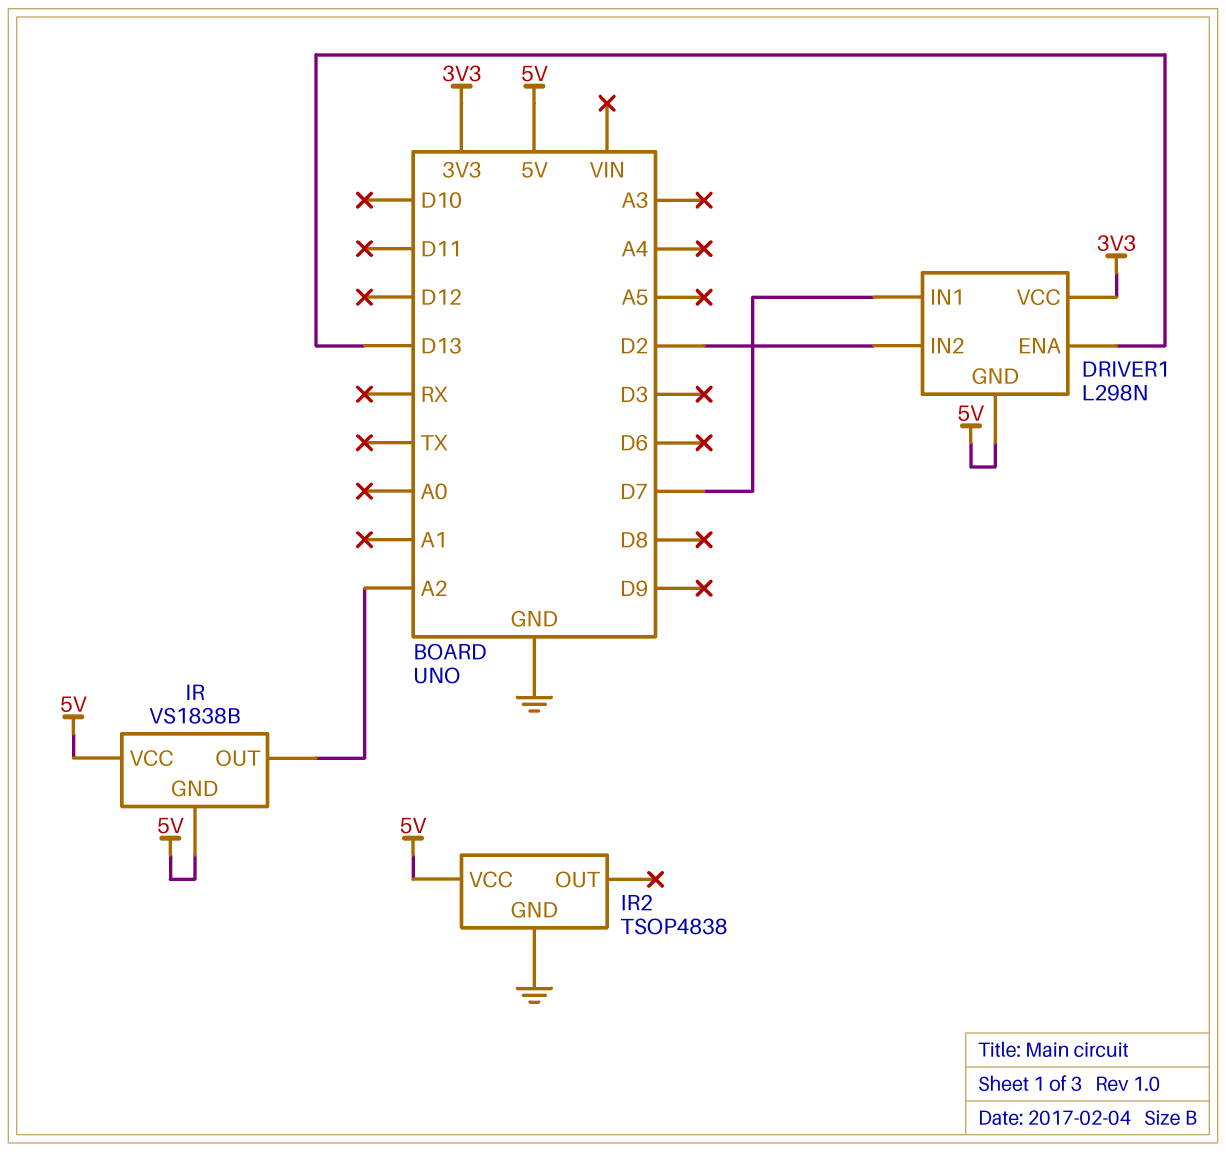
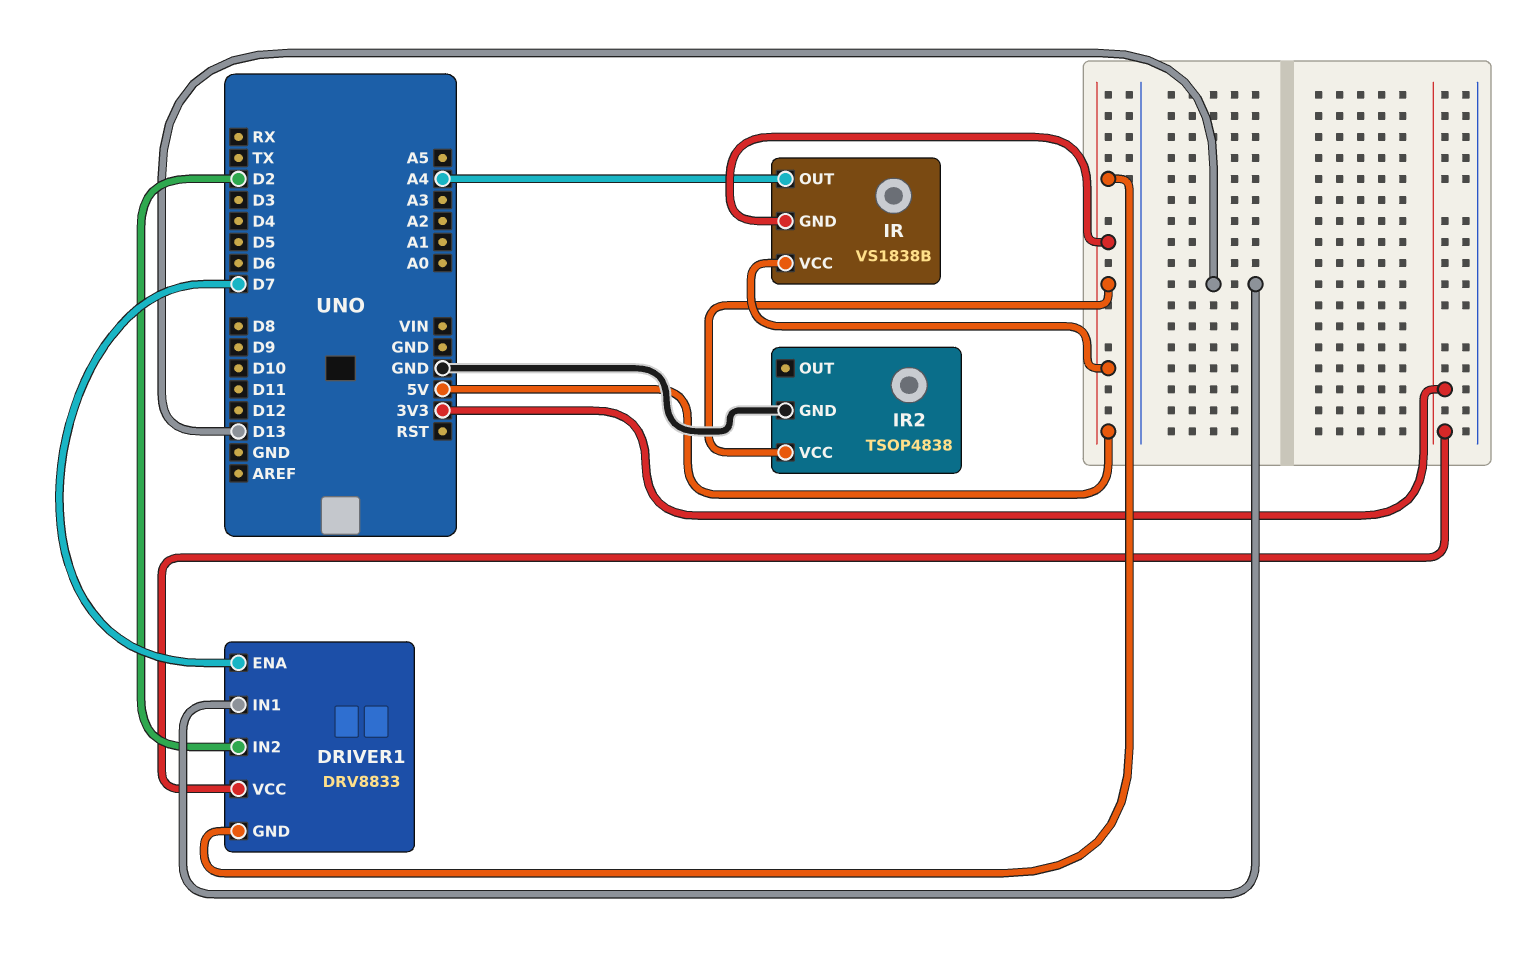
DRIVER1: L298N -> DRV8833
DRIVER1 pin ENA: D13 -> D7
DRIVER1 pin IN1: D7 -> D13
IR pin OUT: A2 -> A4

